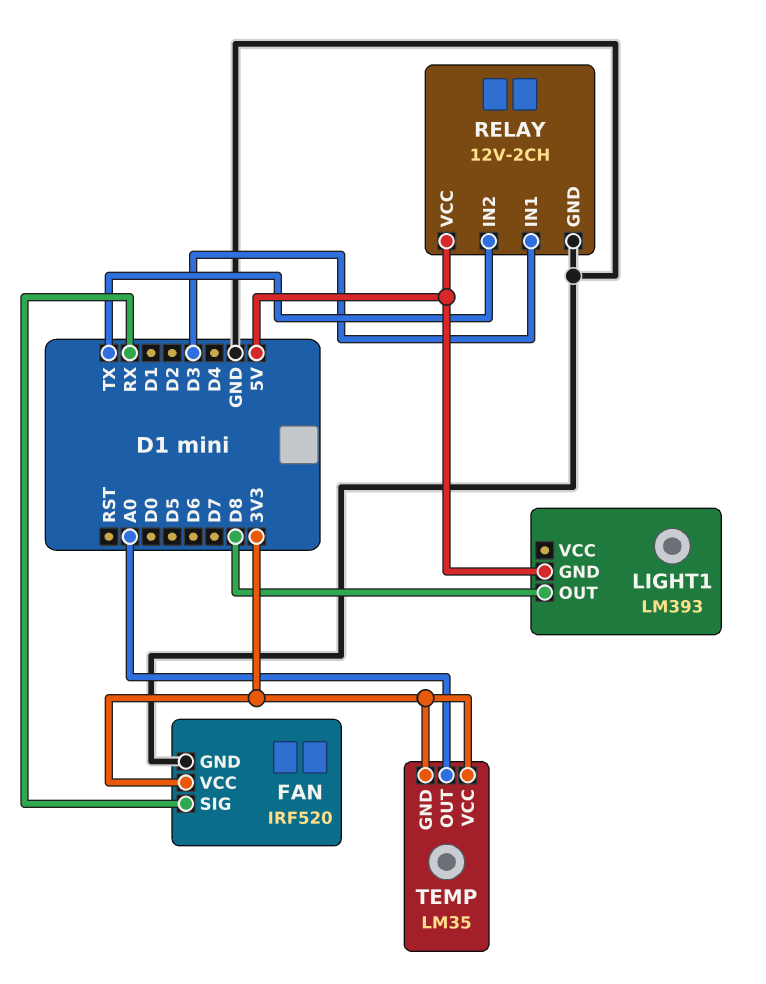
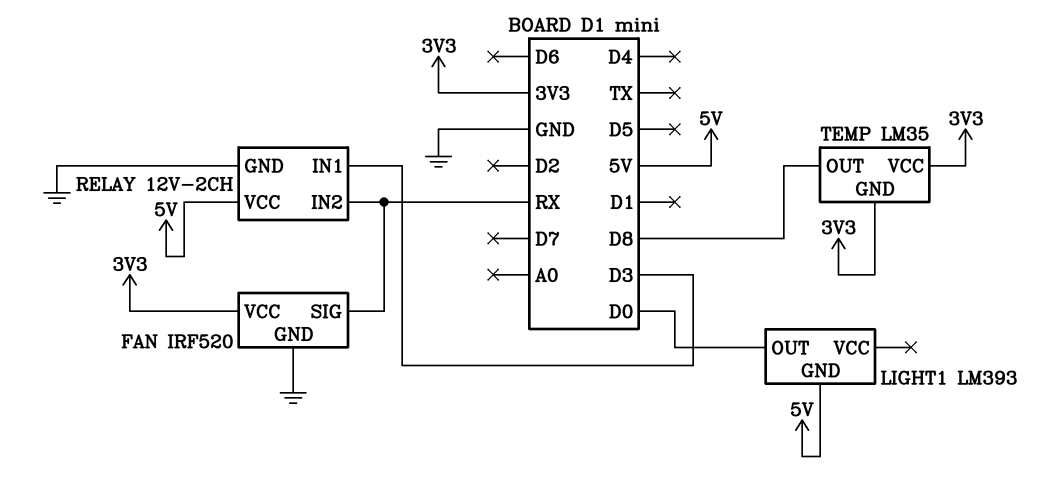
LIGHT1 pin OUT: D8 -> D0
RELAY pin IN2: TX -> RX
TEMP pin OUT: A0 -> D8

